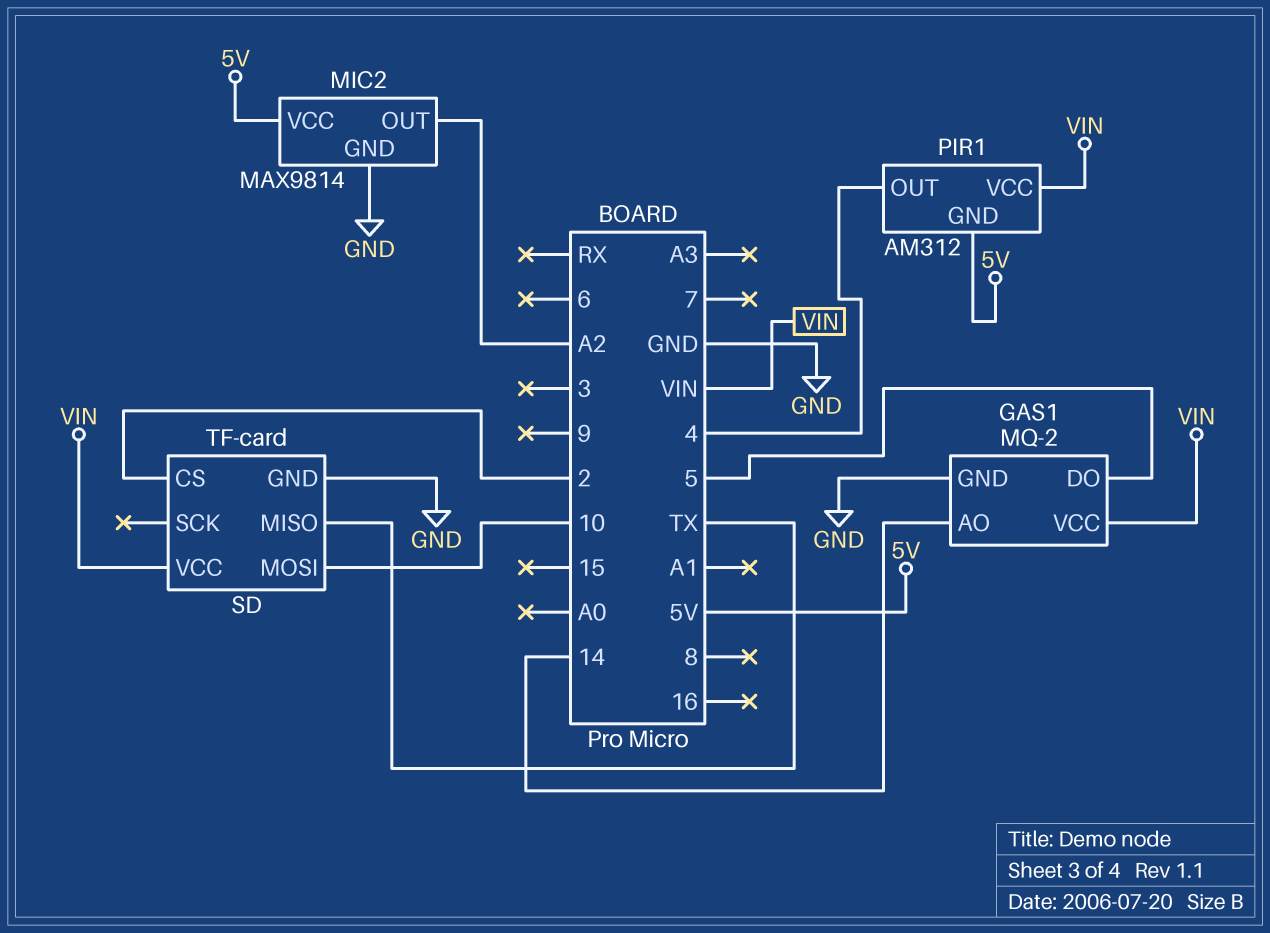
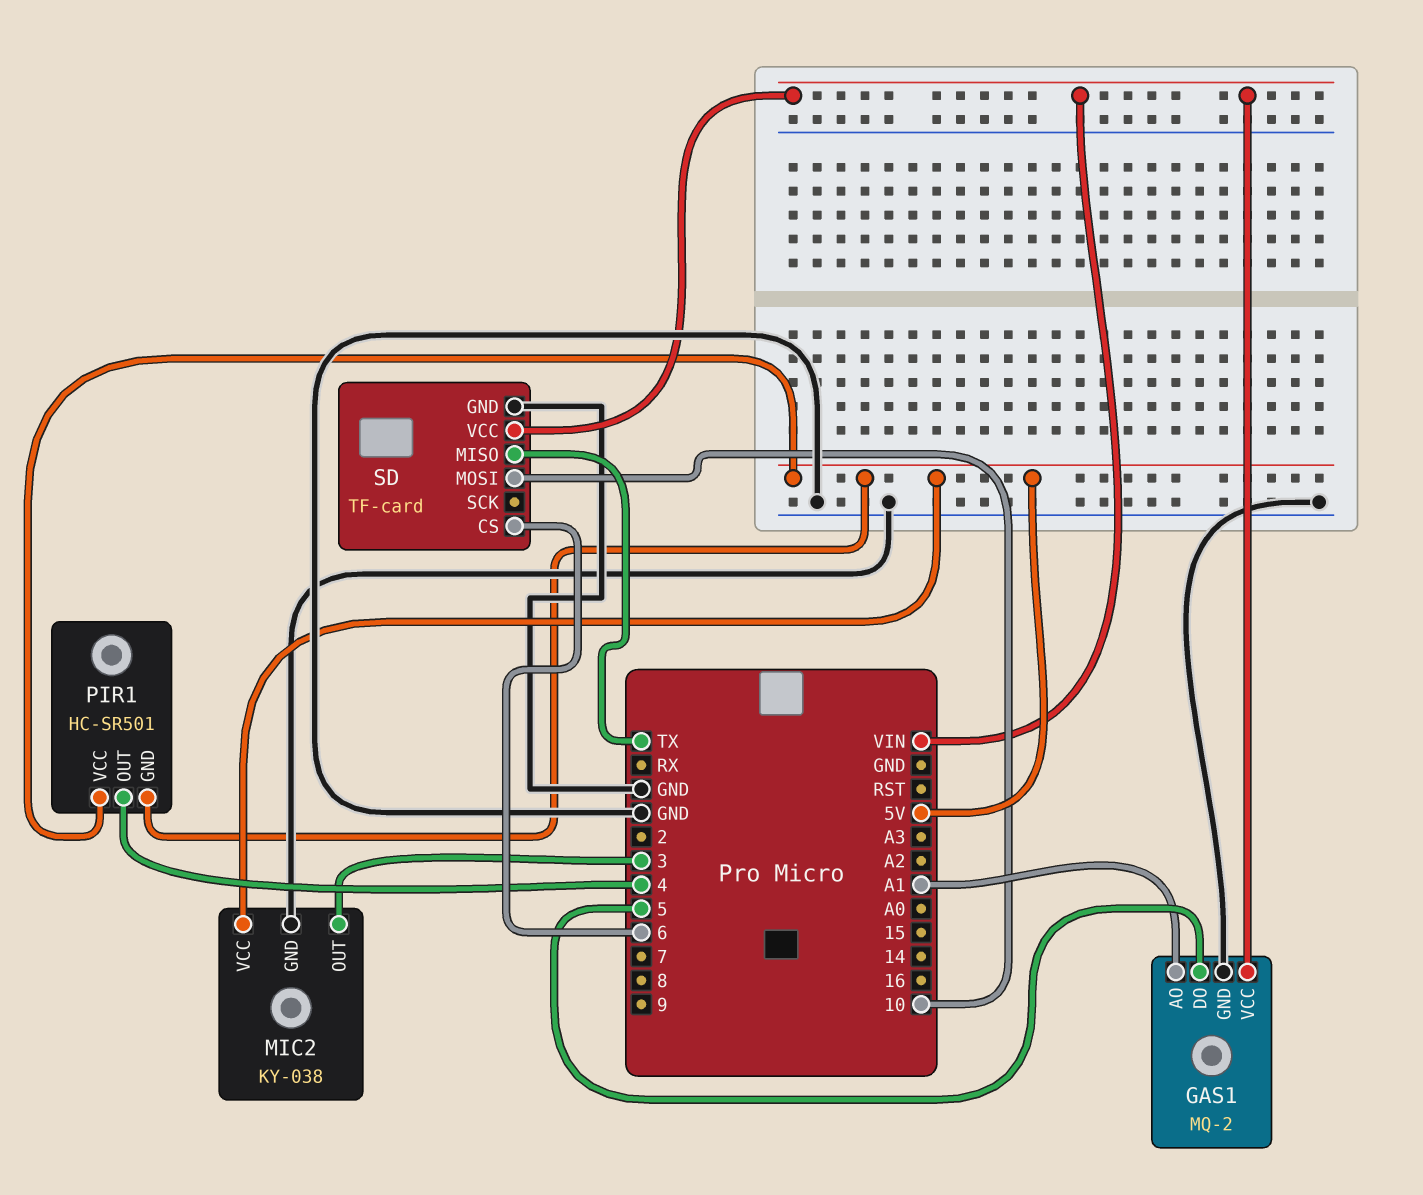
GAS1 pin AO: 14 -> A1
MIC2: MAX9814 -> KY-038
MIC2 pin OUT: A2 -> 3
PIR1: AM312 -> HC-SR501
PIR1 pin VCC: VIN -> 5V
SD pin CS: 2 -> 6

